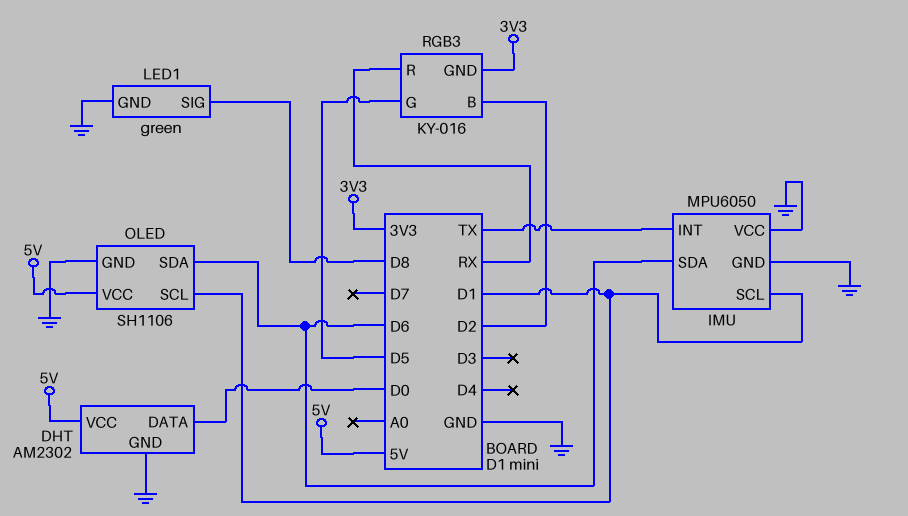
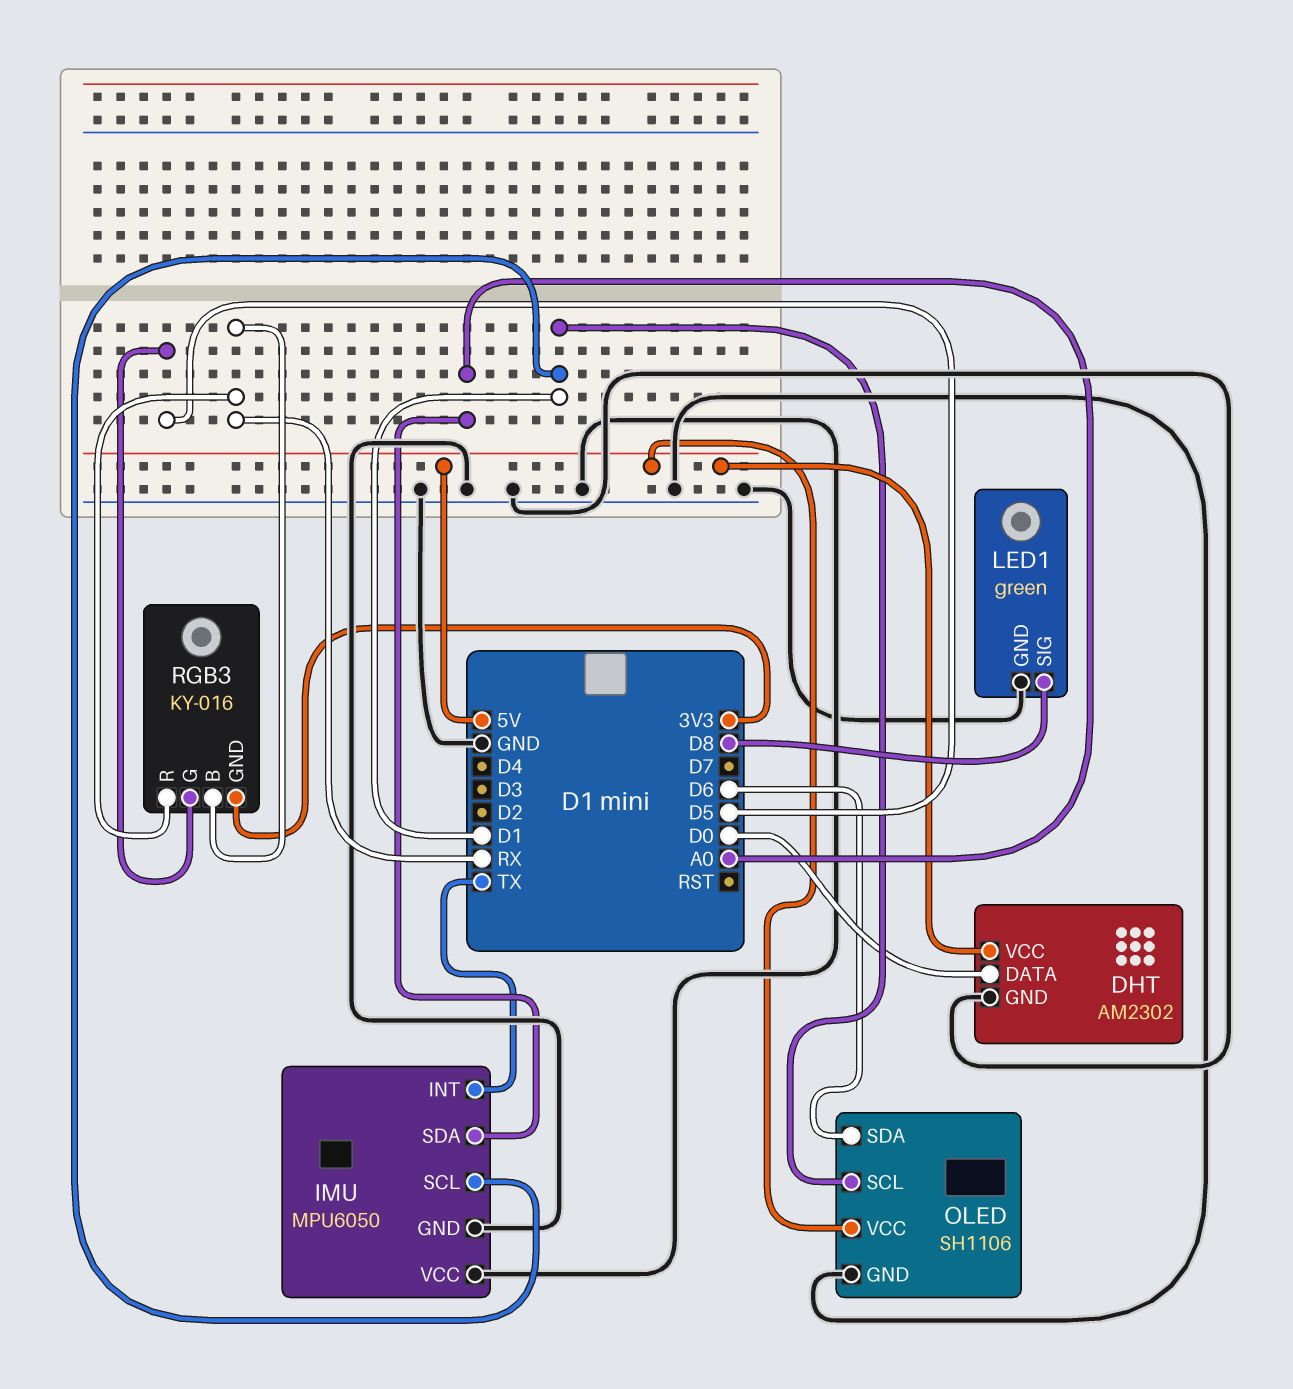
IMU pin SDA: D6 -> A0
RGB3 pin B: D2 -> RX

